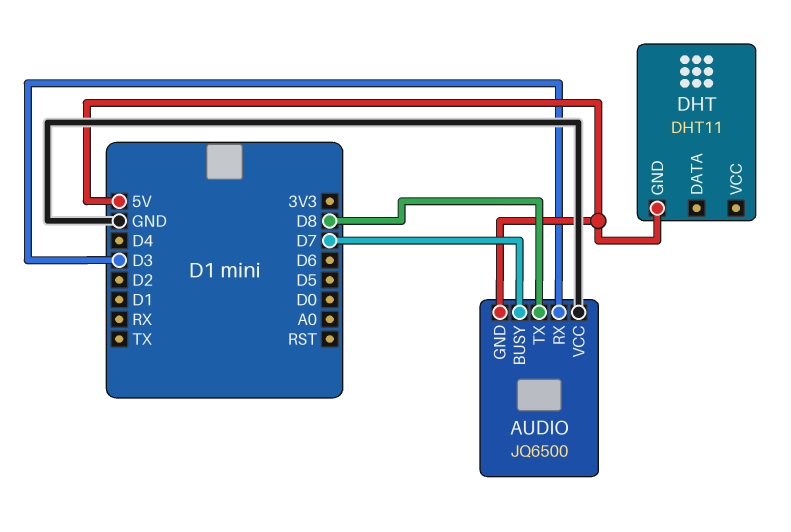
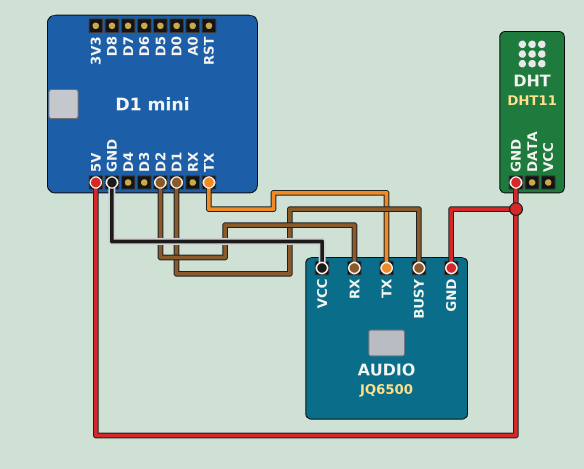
AUDIO pin BUSY: D7 -> D1
AUDIO pin RX: D3 -> D2
AUDIO pin TX: D8 -> TX

